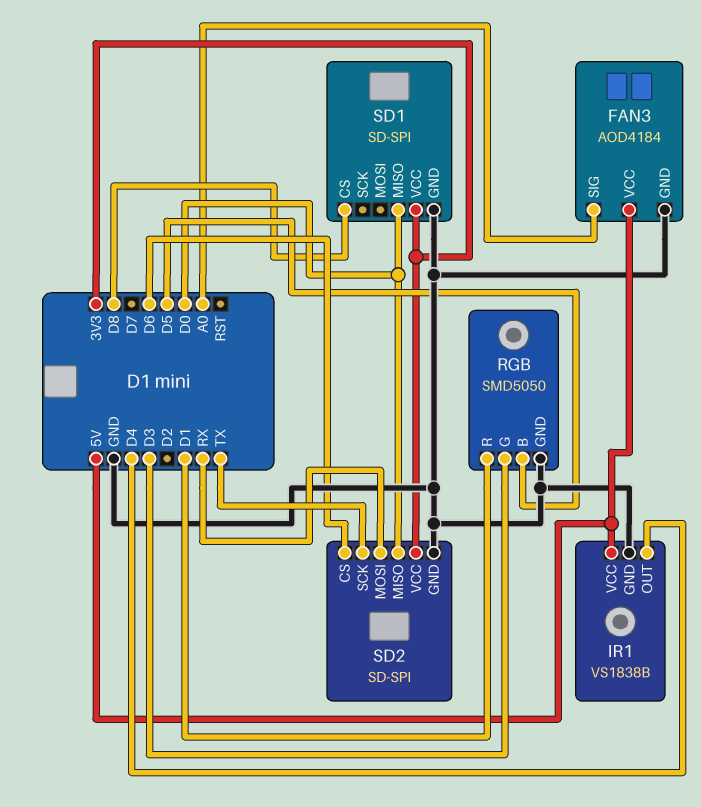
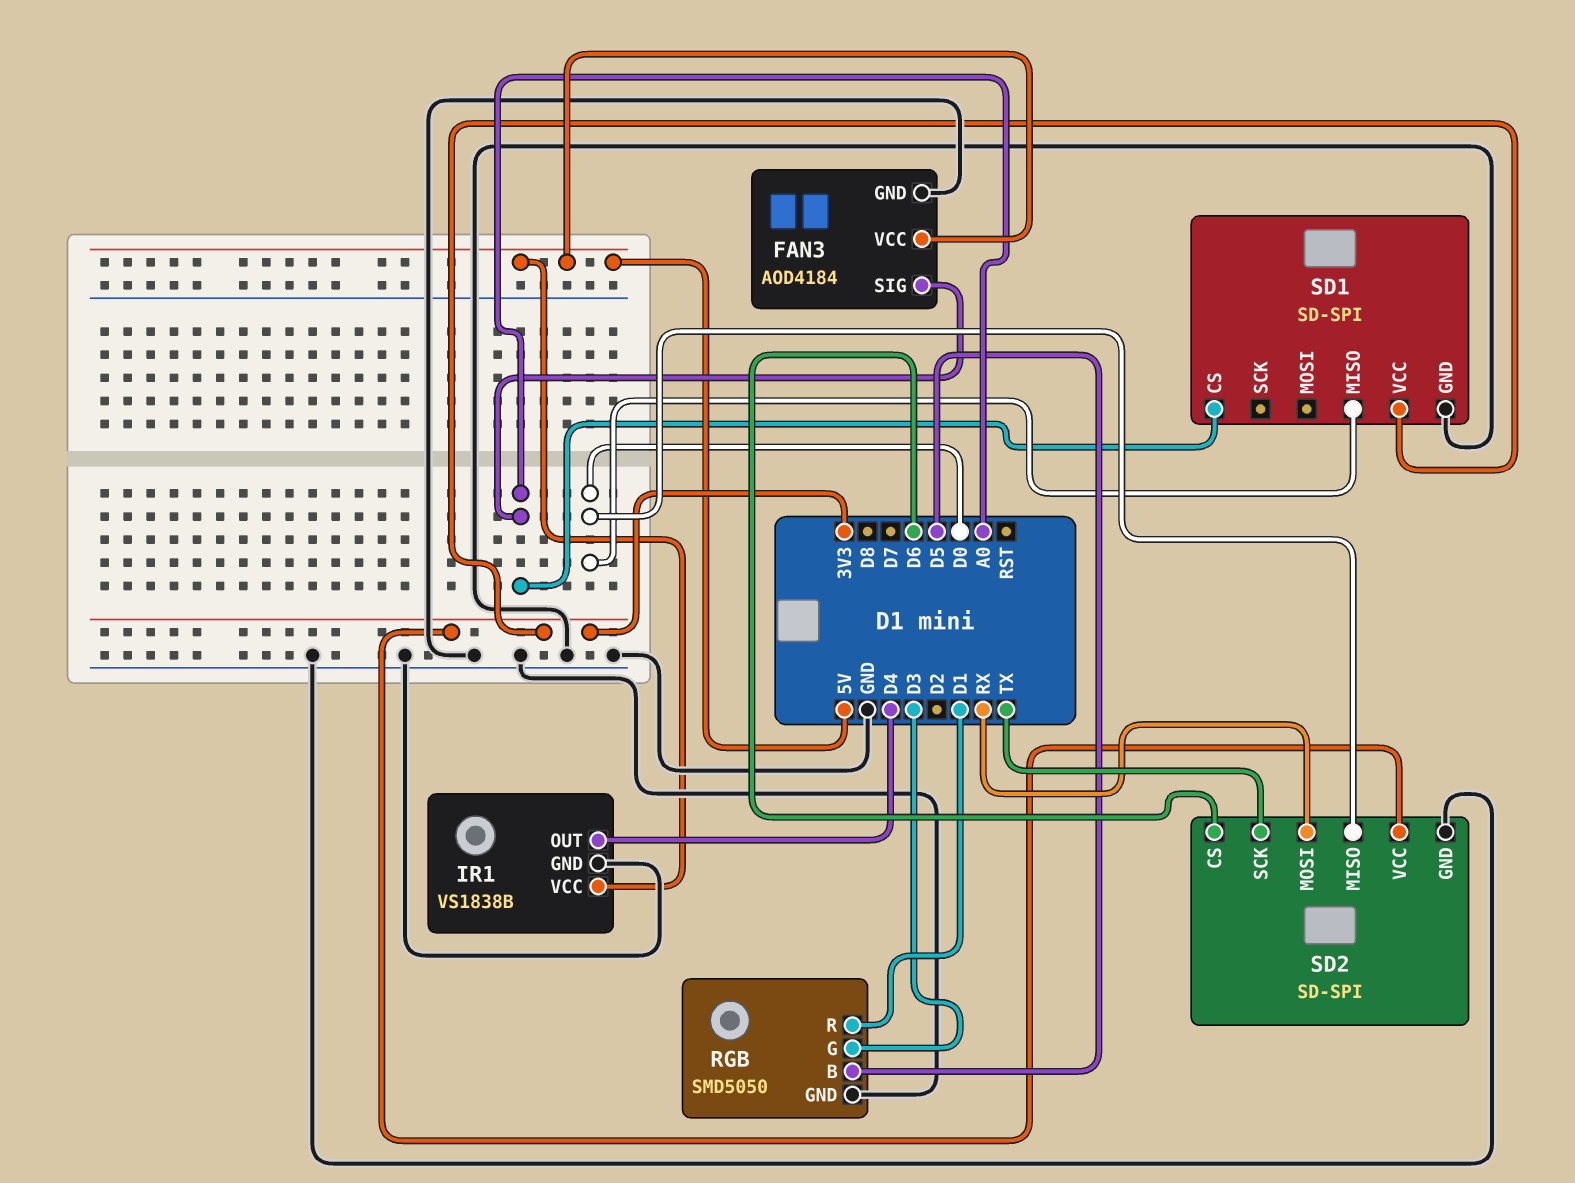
SD1 pin CS: D8 -> A0

